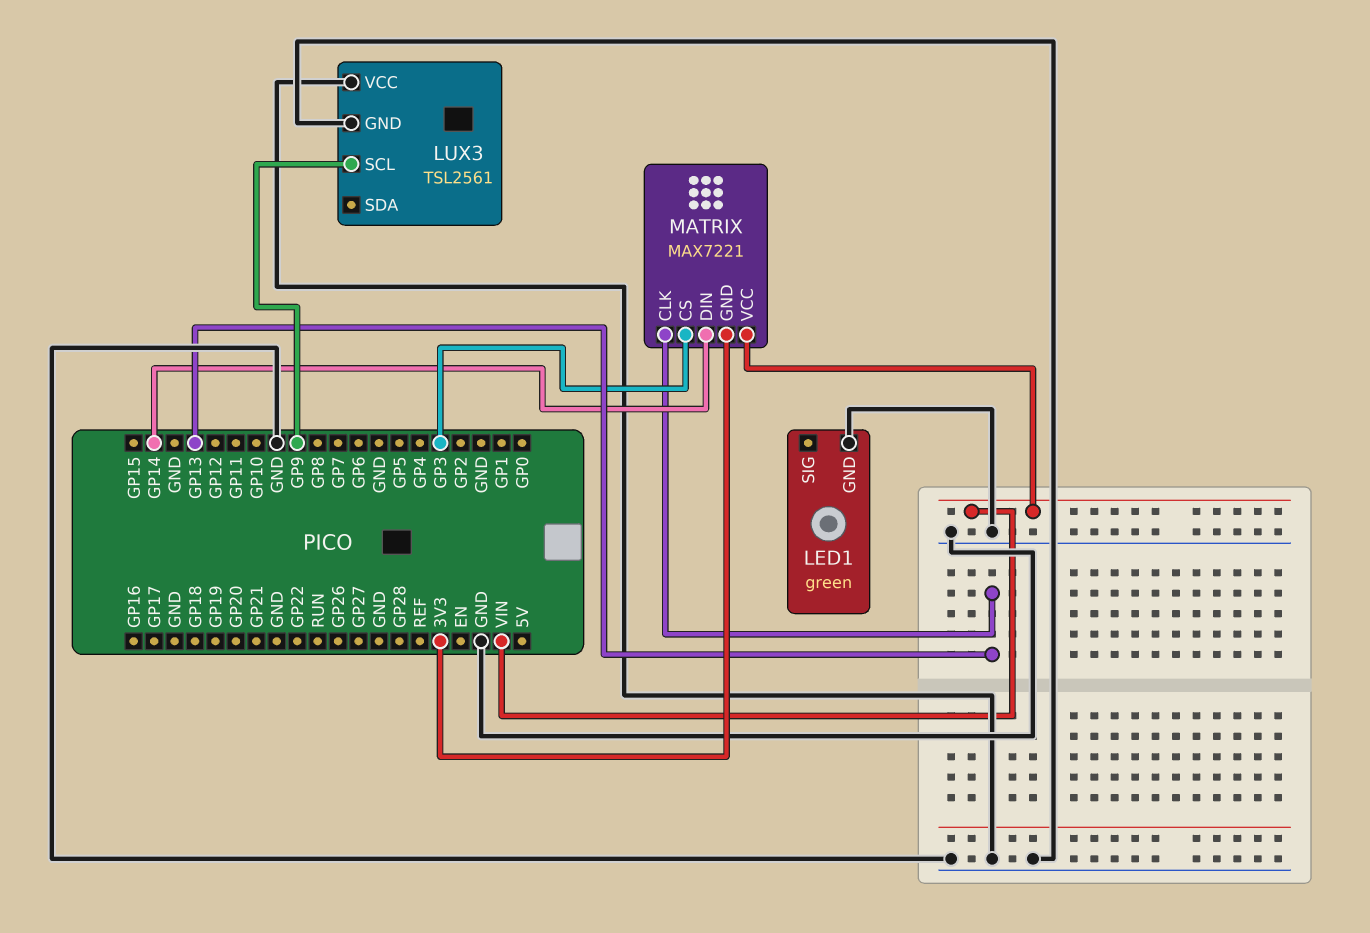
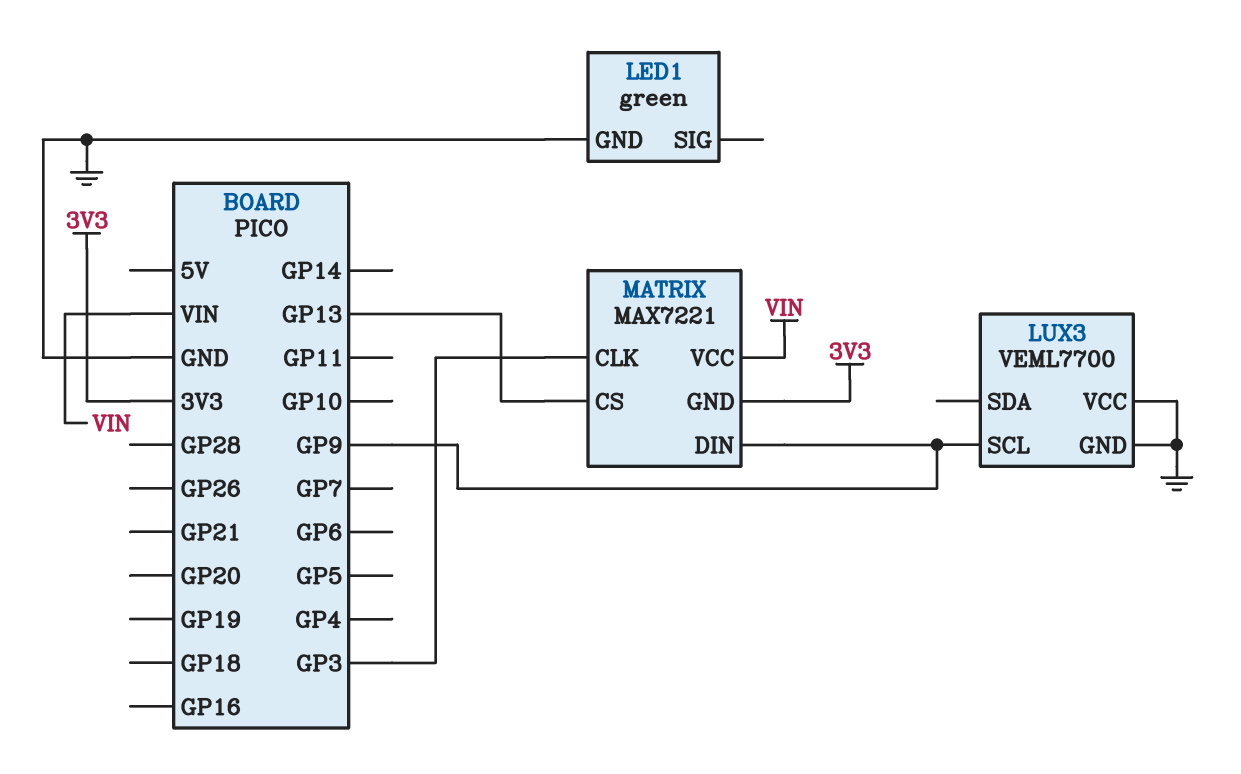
LUX3: TSL2561 -> VEML7700
MATRIX pin CLK: GP13 -> GP3
MATRIX pin CS: GP3 -> GP13
MATRIX pin DIN: GP14 -> GP9

